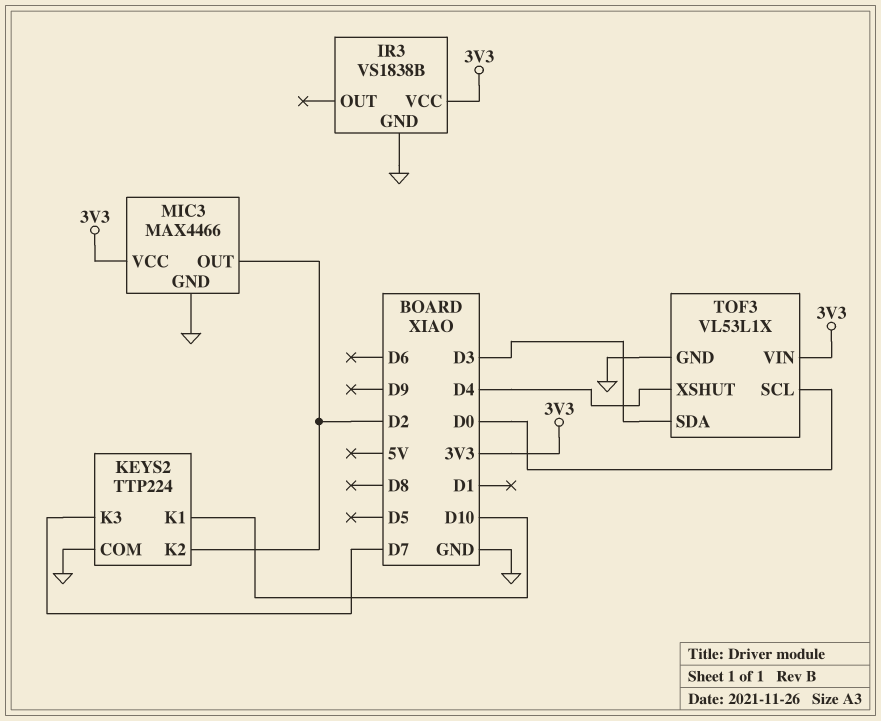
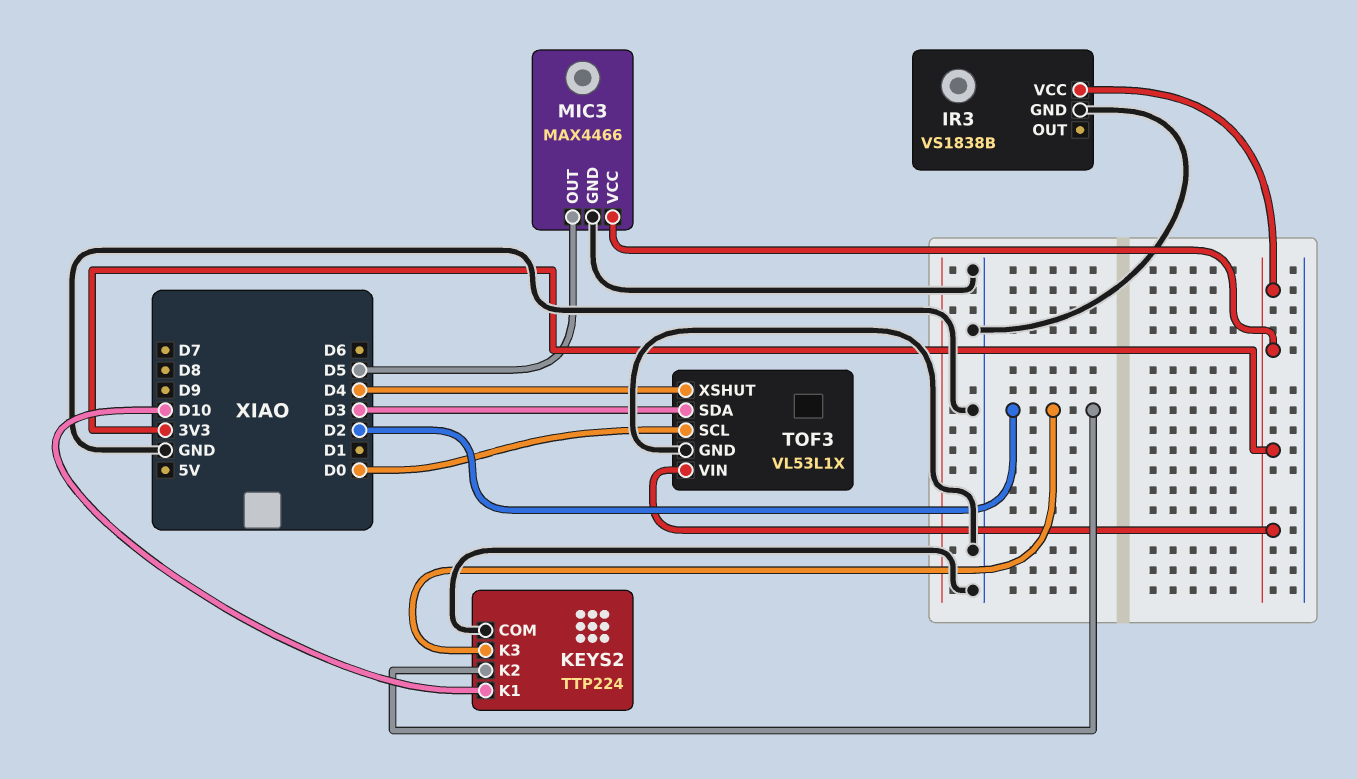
KEYS2 pin K3: D7 -> D2
MIC3 pin OUT: D2 -> D5

